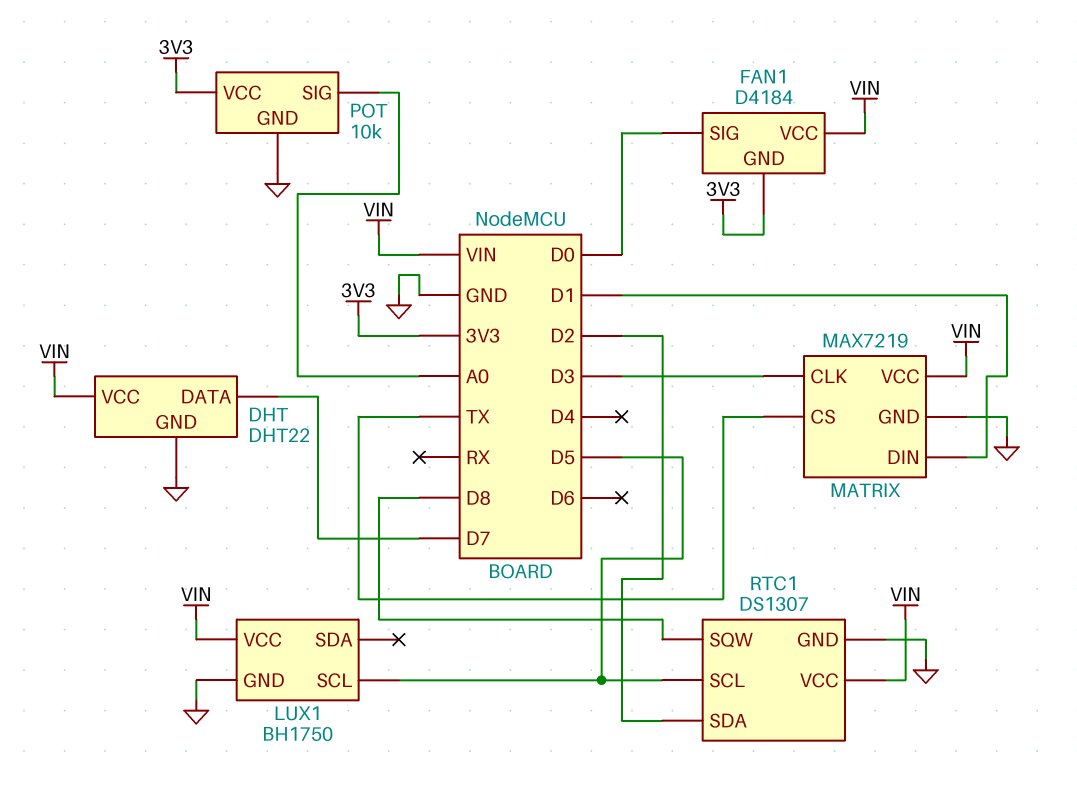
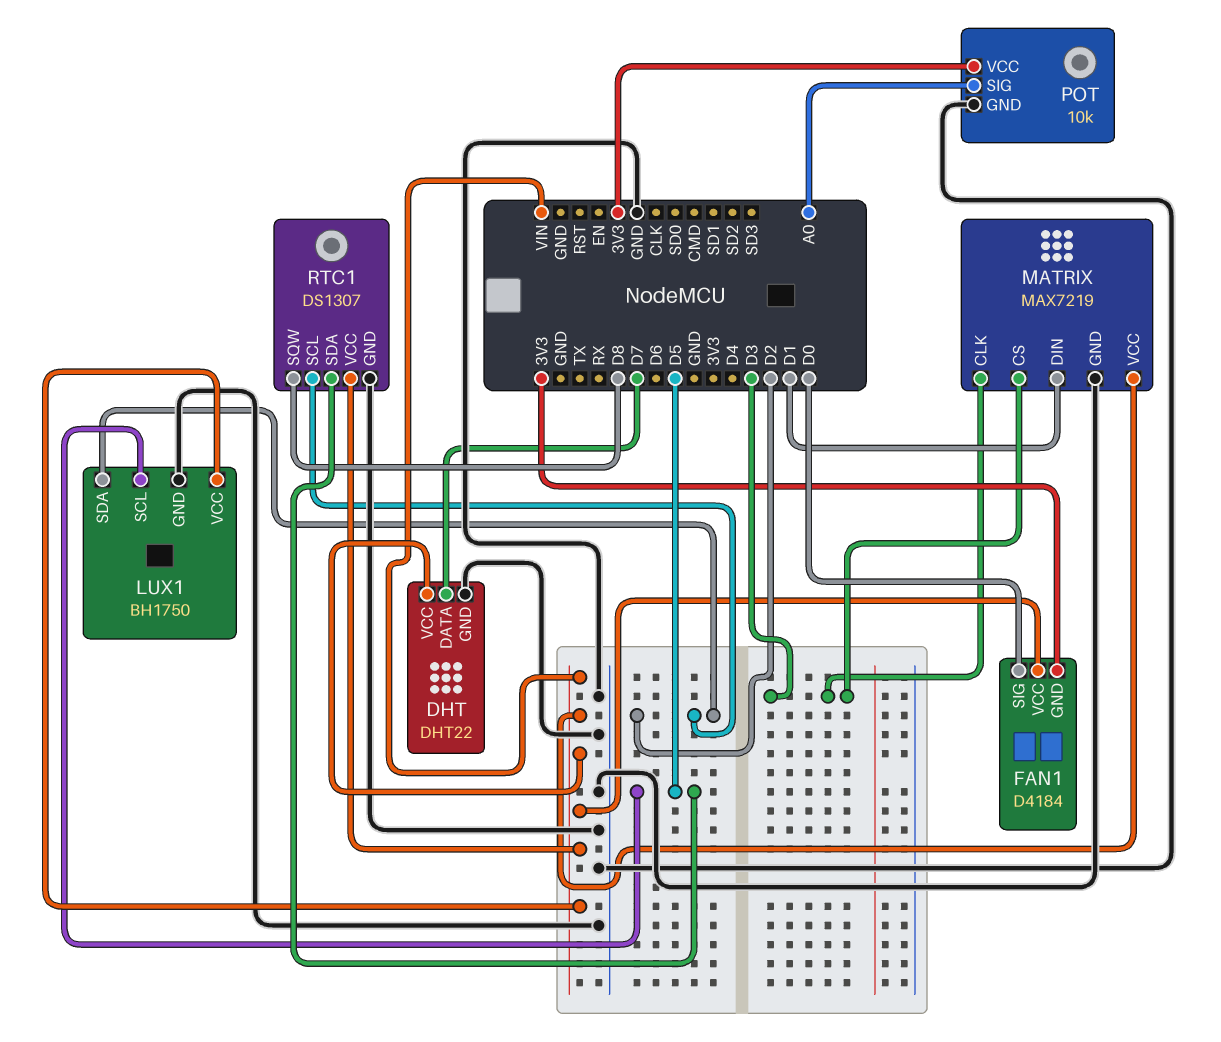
LUX1 pin SDA: none -> D2
MATRIX pin CS: TX -> D3
RTC1 pin SCL: D5 -> D2
RTC1 pin SDA: D2 -> D5

